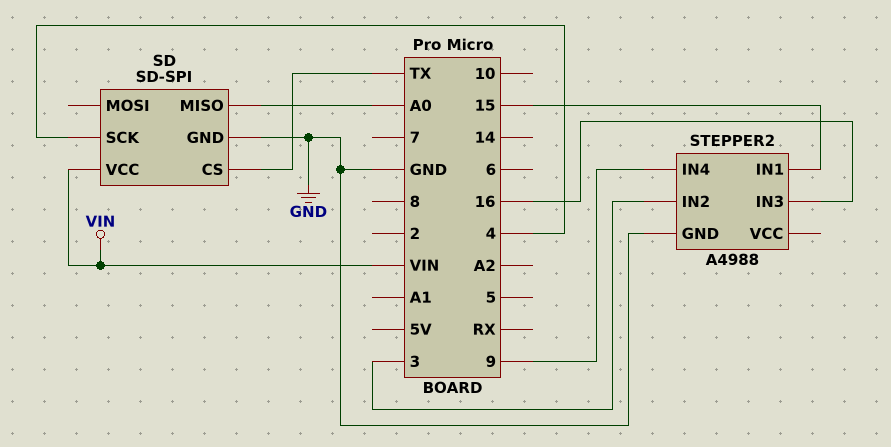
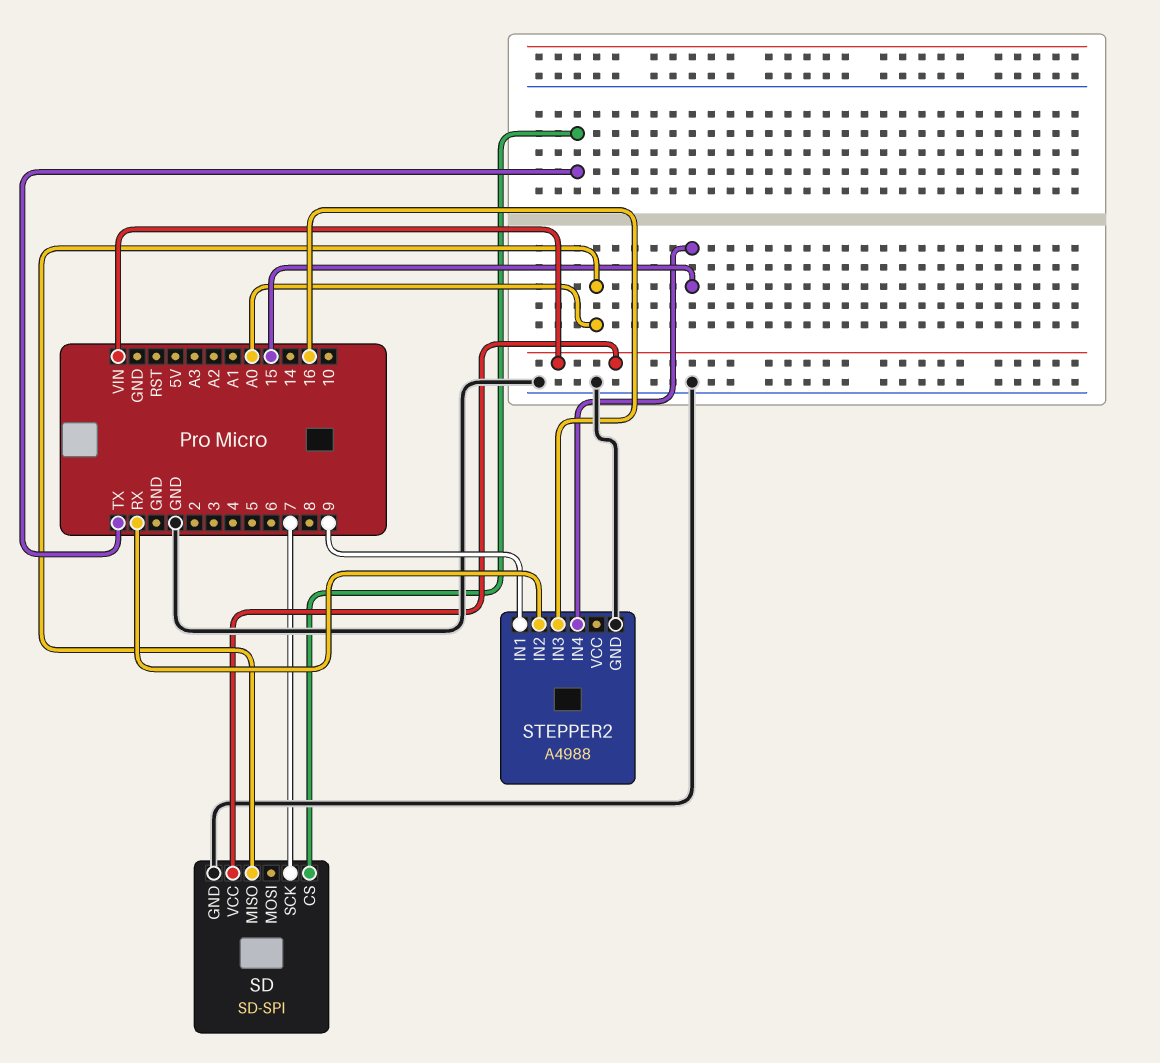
SD pin SCK: 4 -> 7
STEPPER2 pin IN1: 15 -> 9
STEPPER2 pin IN2: 3 -> RX
STEPPER2 pin IN4: 9 -> 15

